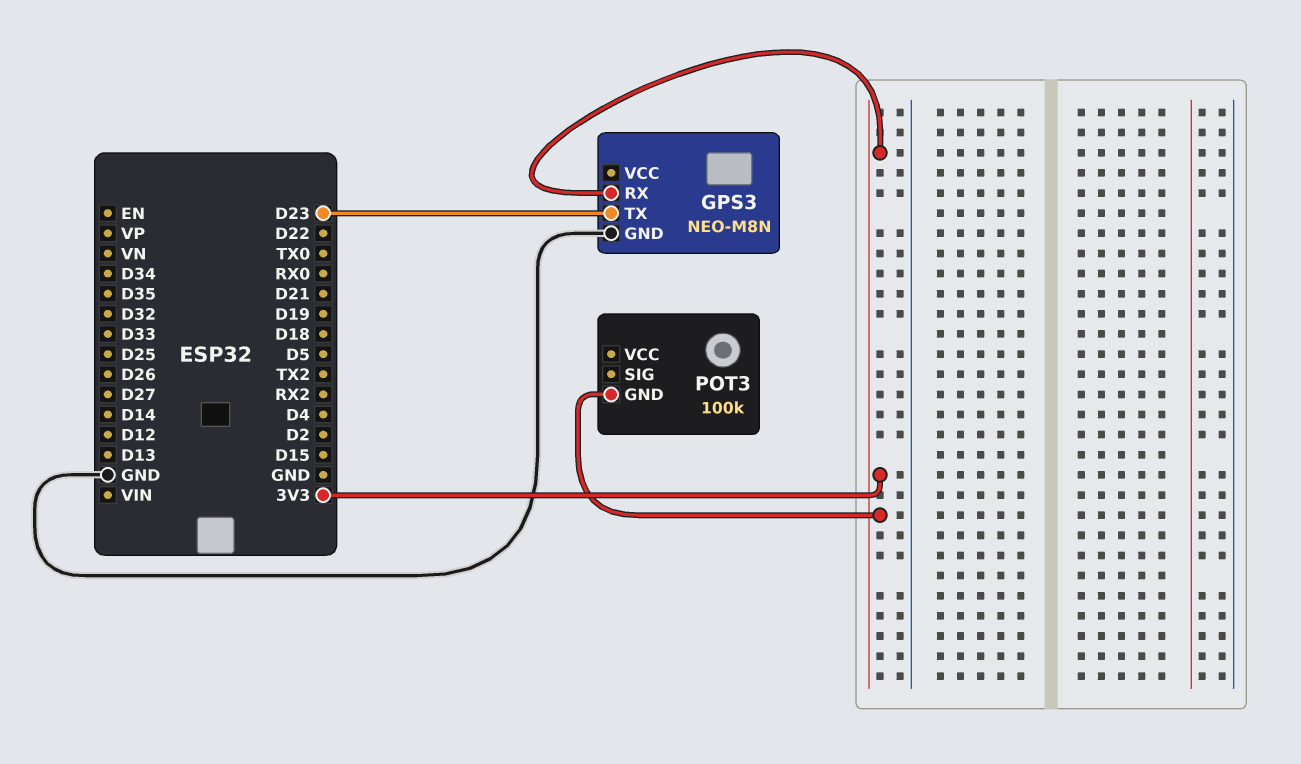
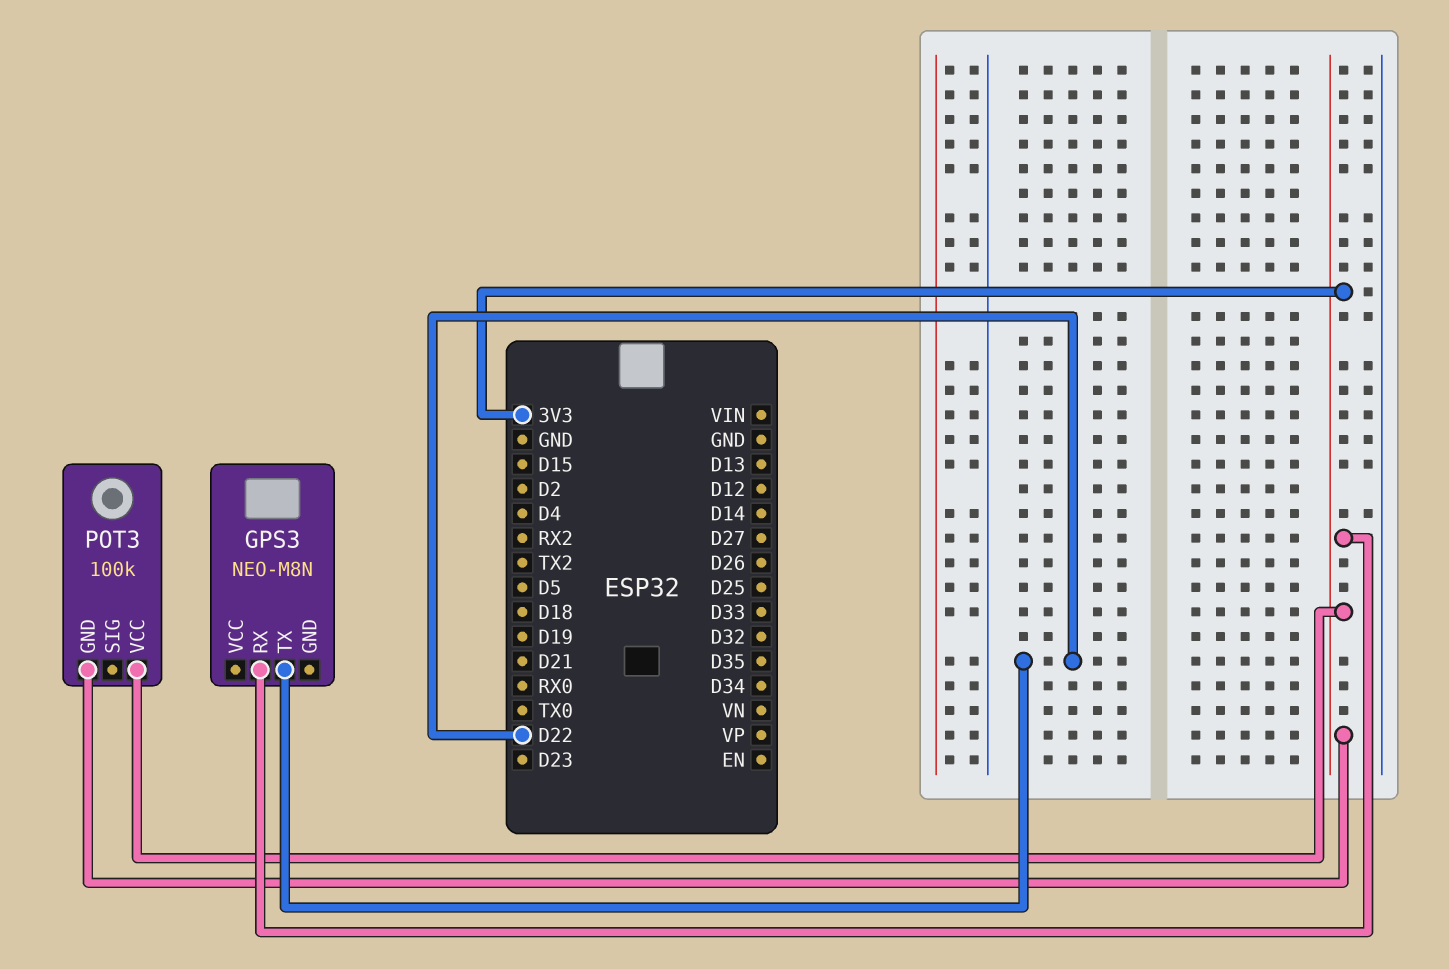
GPS3 pin GND: GND -> none
GPS3 pin TX: D23 -> D22
POT3 pin VCC: none -> 3V3

